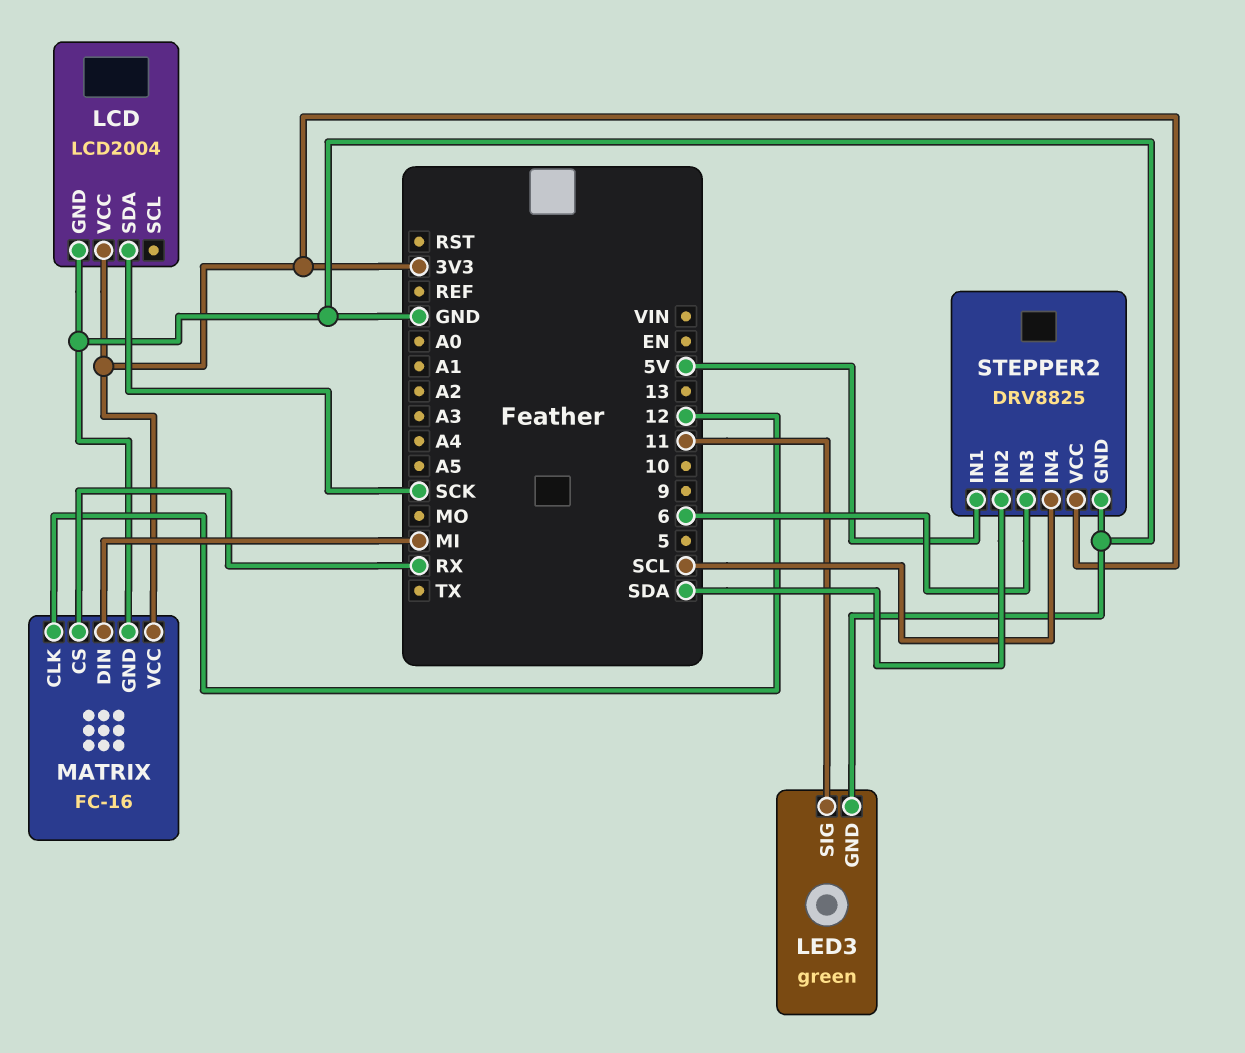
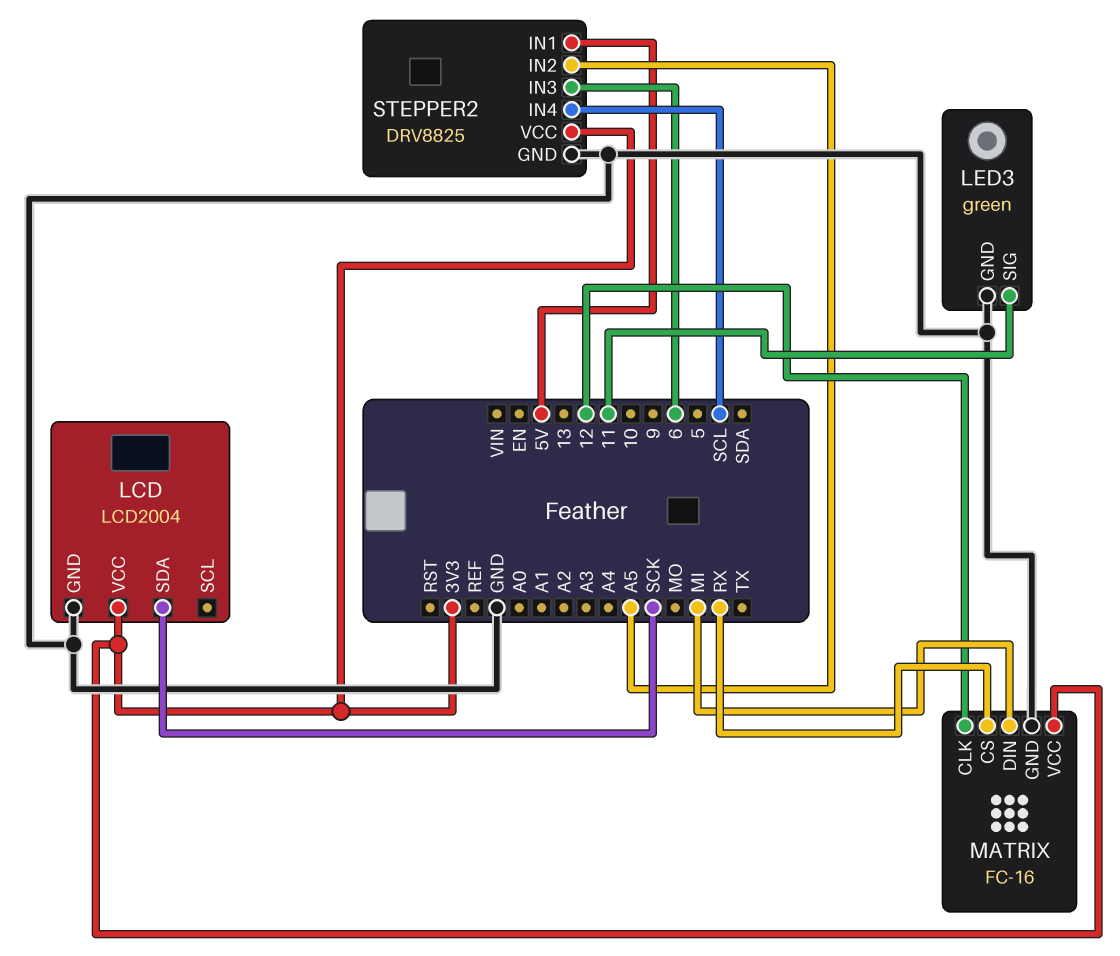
STEPPER2 pin IN2: SDA -> A5

